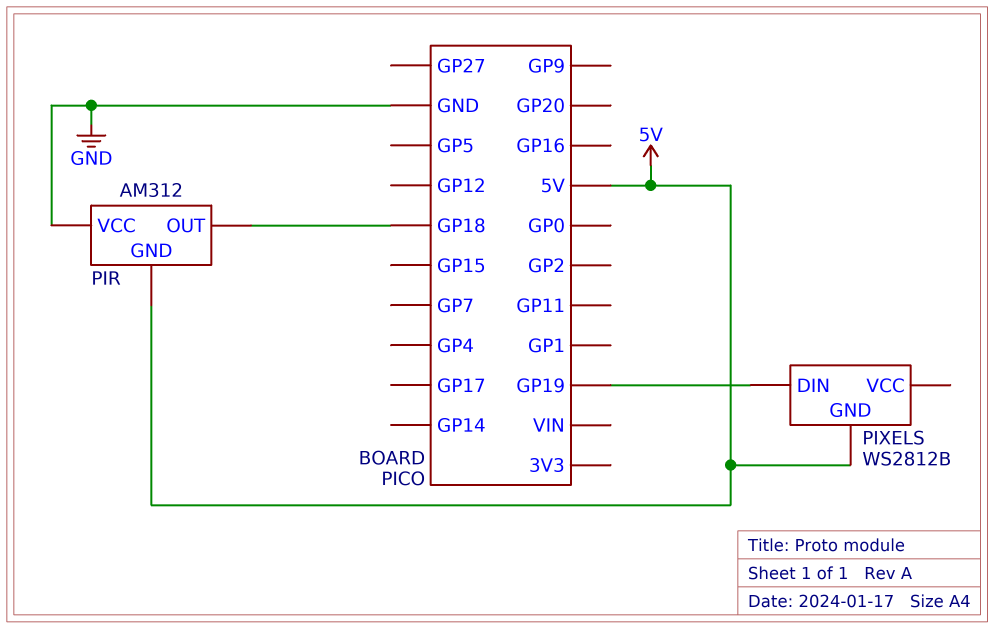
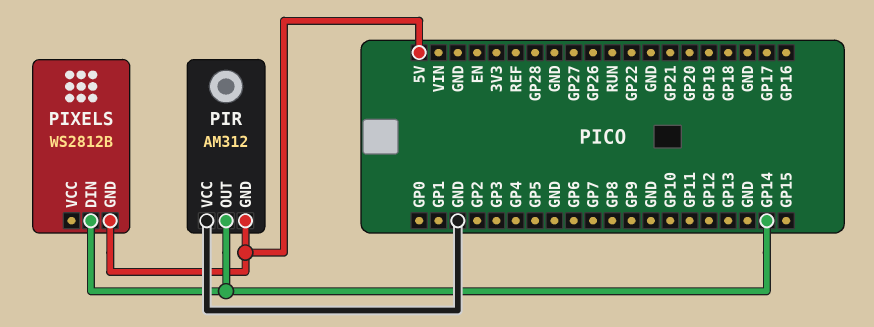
PIR pin OUT: GP18 -> GP14
PIXELS pin DIN: GP19 -> GP14

